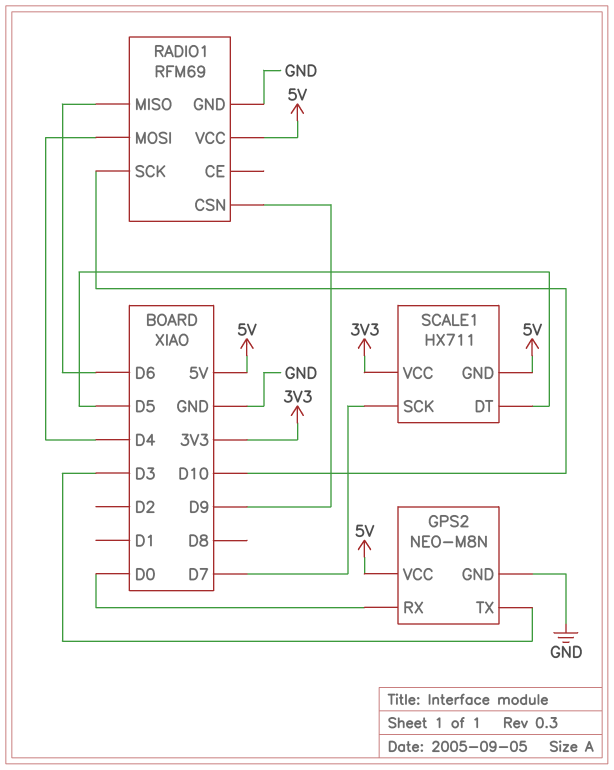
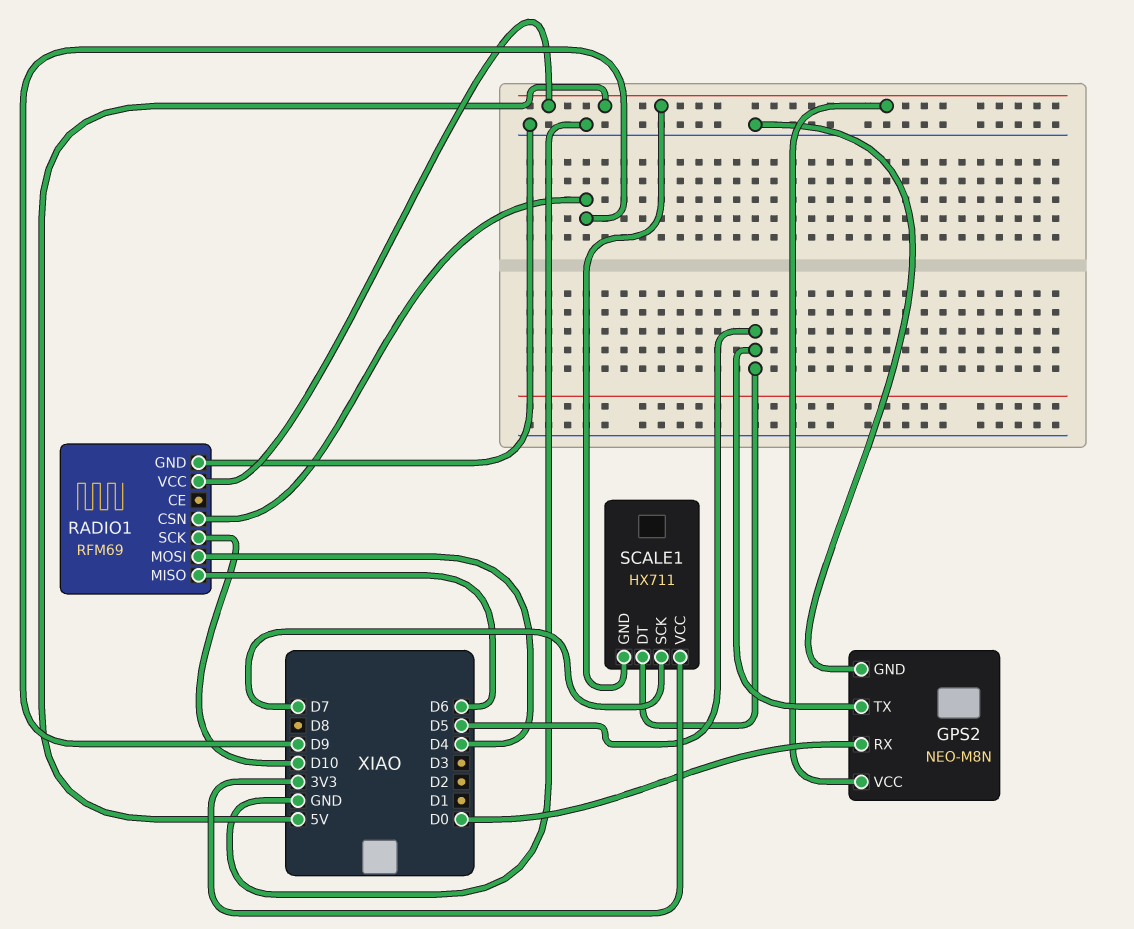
GPS2 pin TX: D3 -> D5

